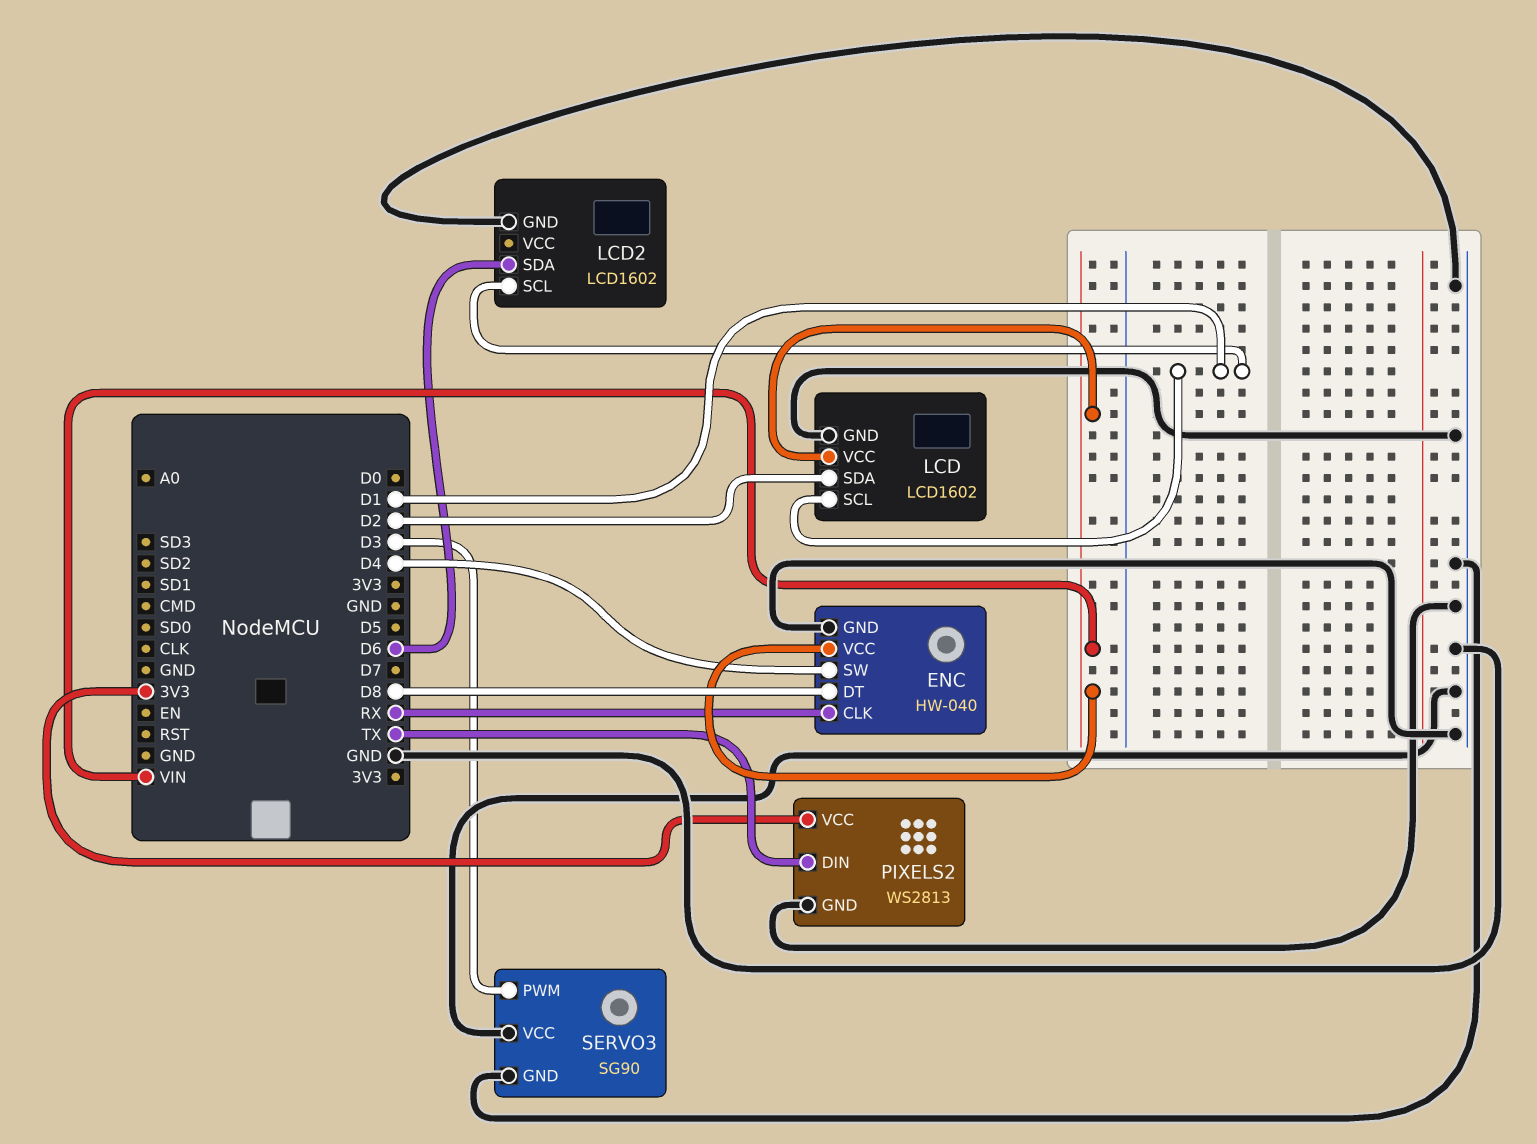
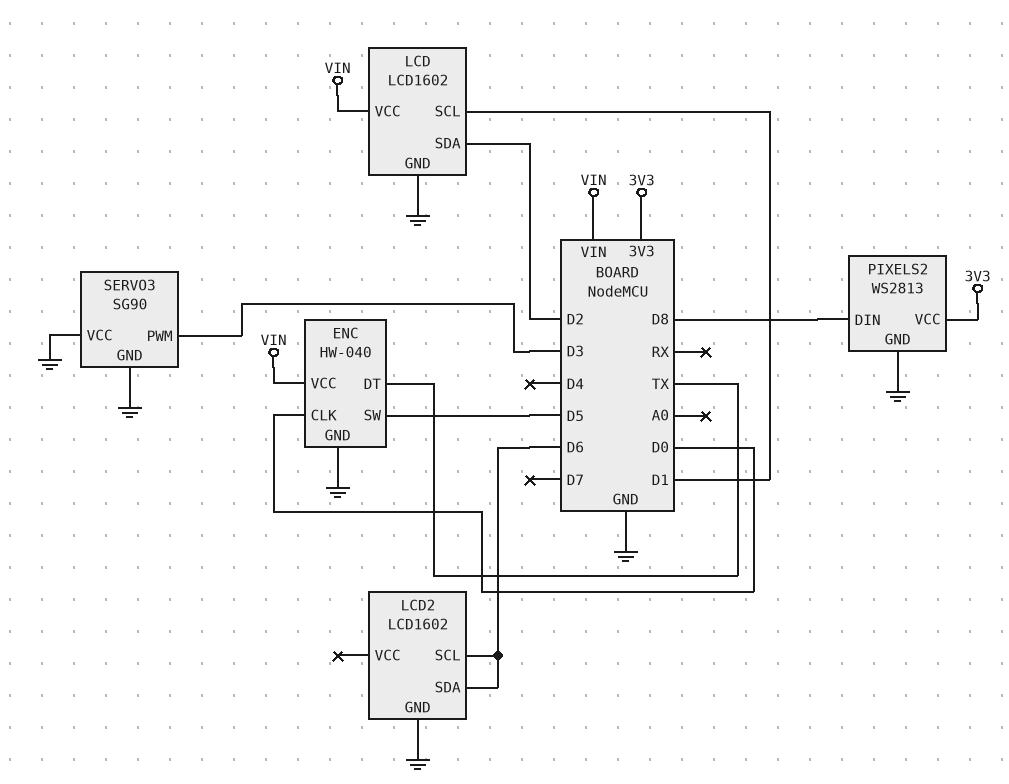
ENC pin CLK: RX -> D0
ENC pin DT: D8 -> TX
ENC pin SW: D4 -> D5
LCD2 pin SCL: D1 -> D6
PIXELS2 pin DIN: TX -> D8

